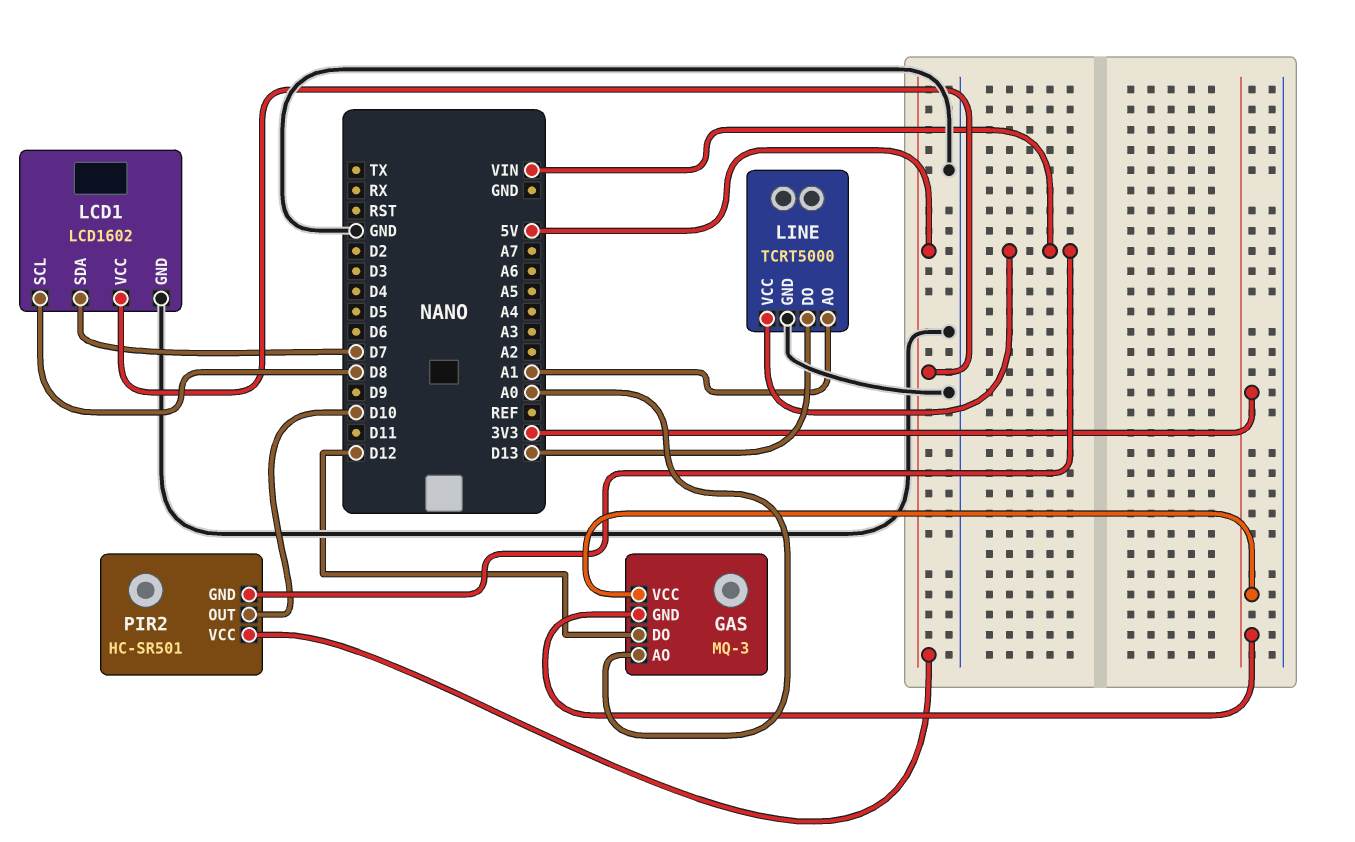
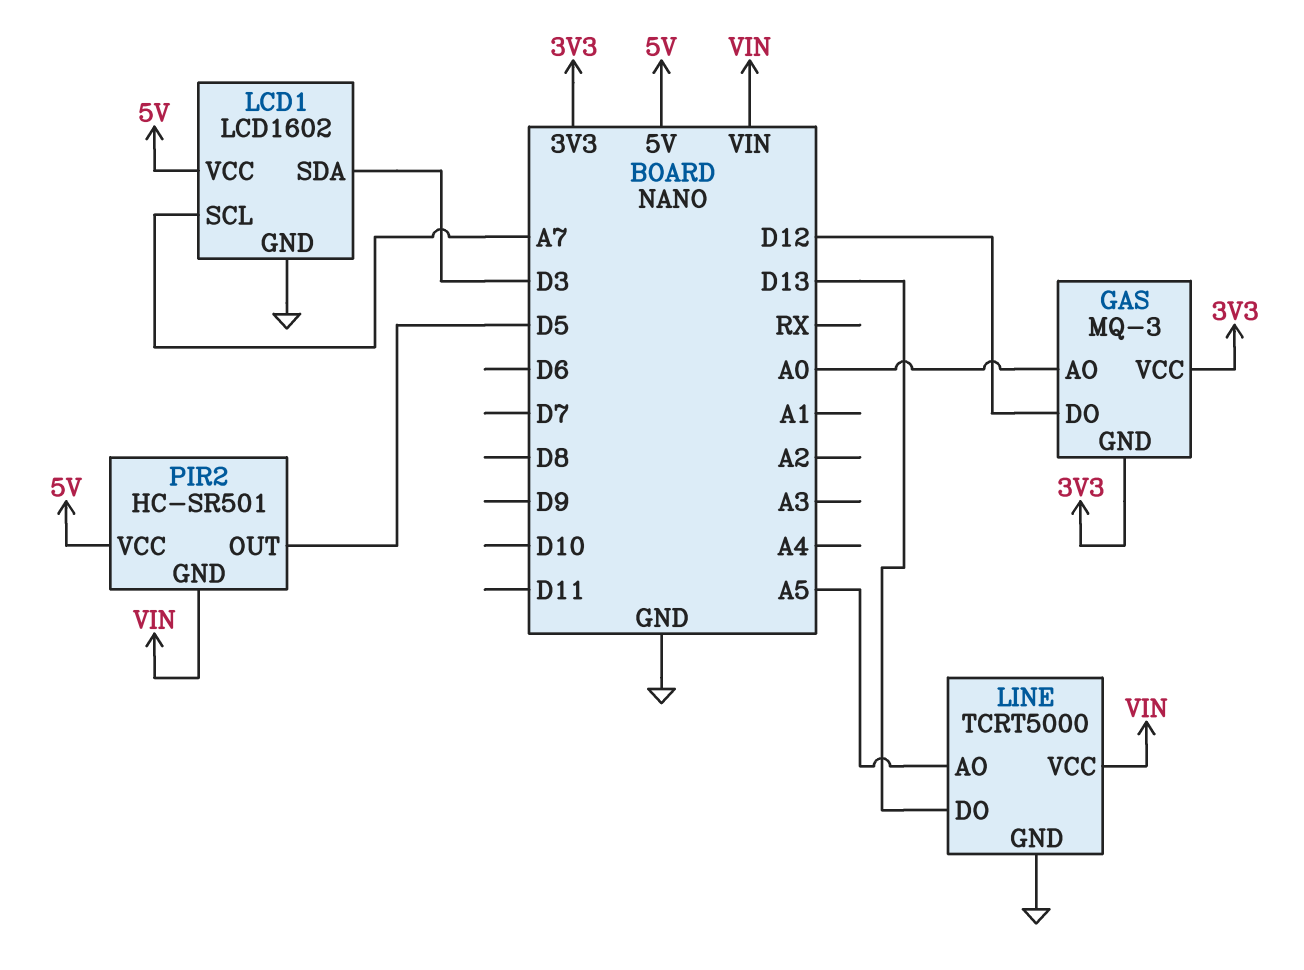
LCD1 pin SCL: D8 -> A7
LCD1 pin SDA: D7 -> D3
LINE pin AO: A1 -> A5
PIR2 pin OUT: D10 -> D5

